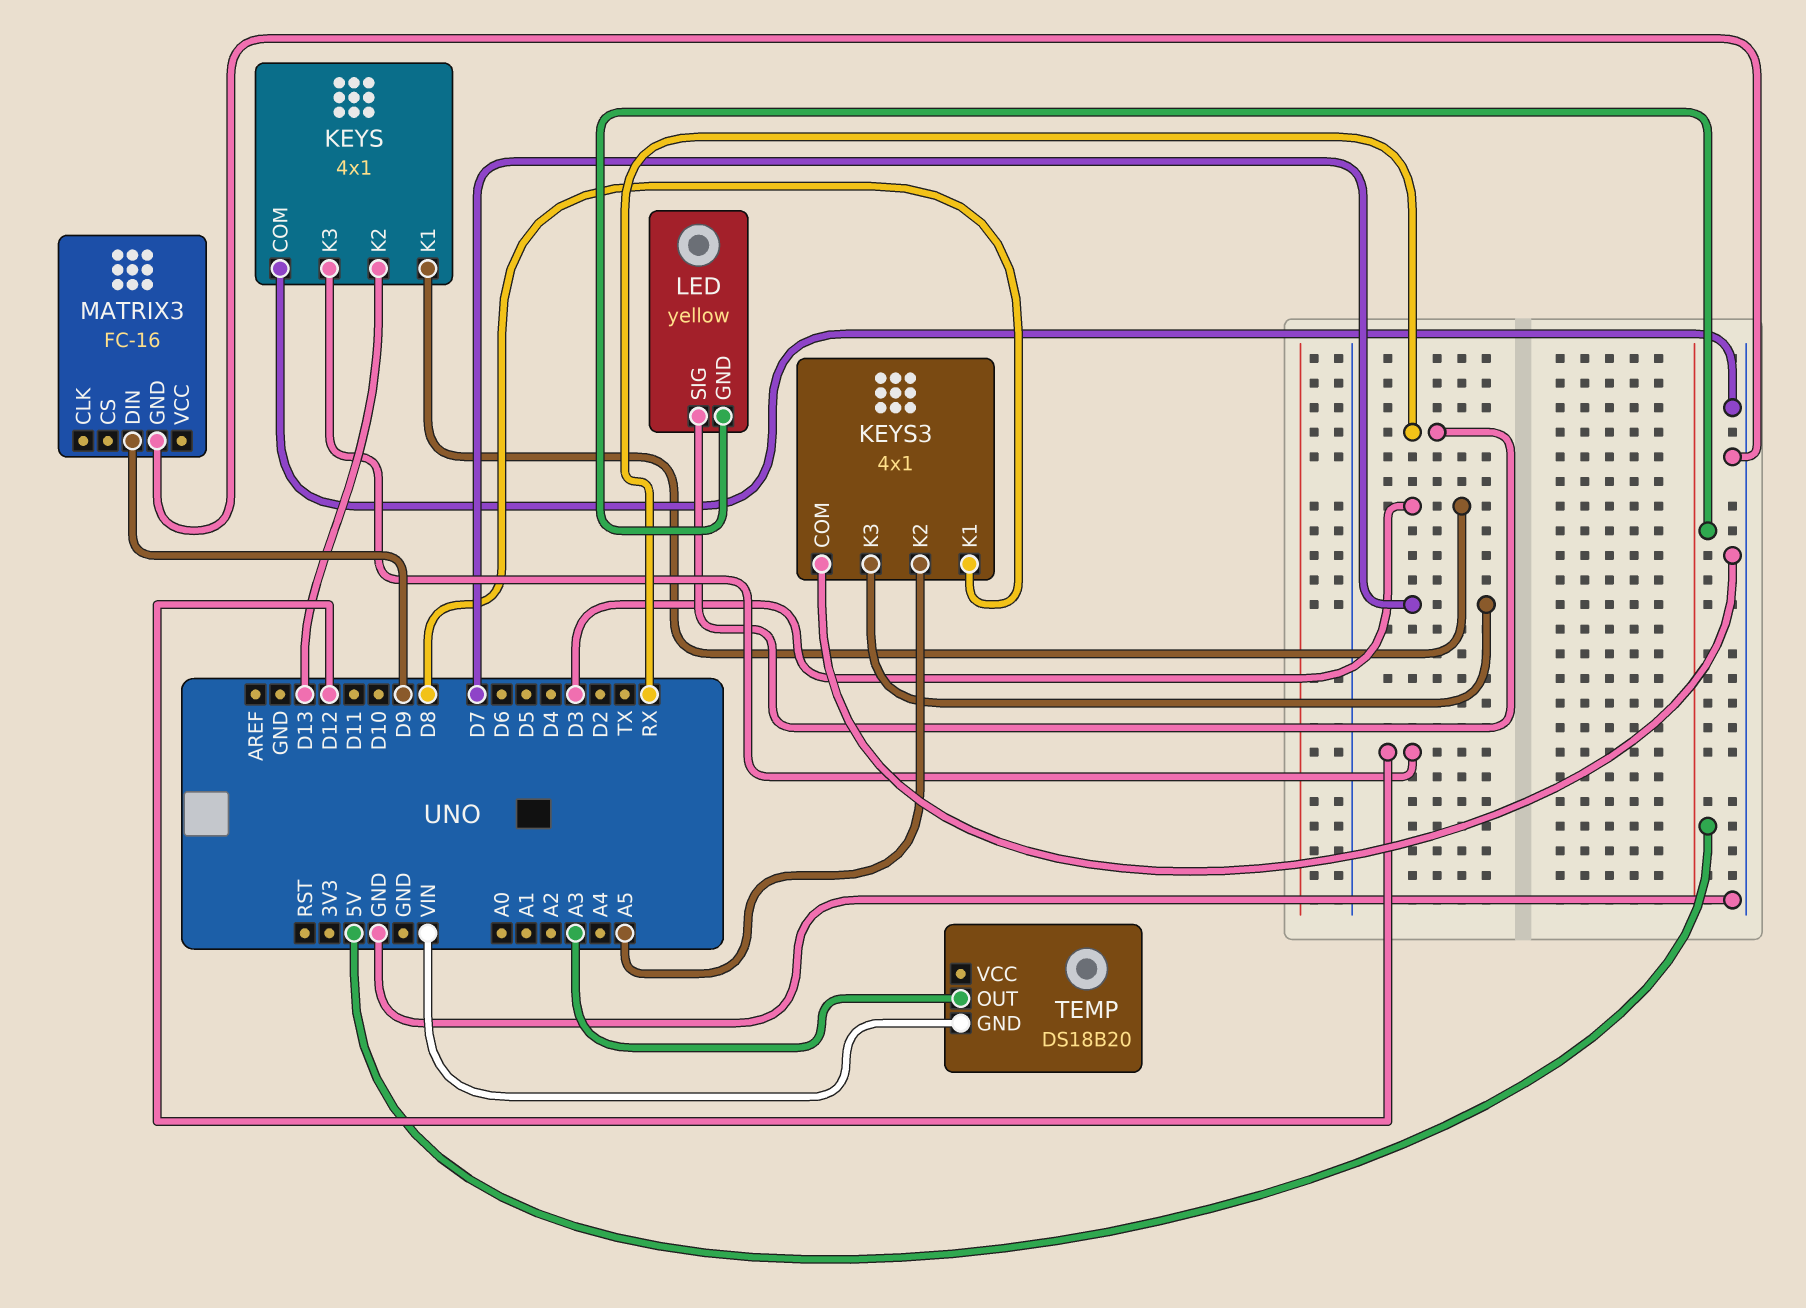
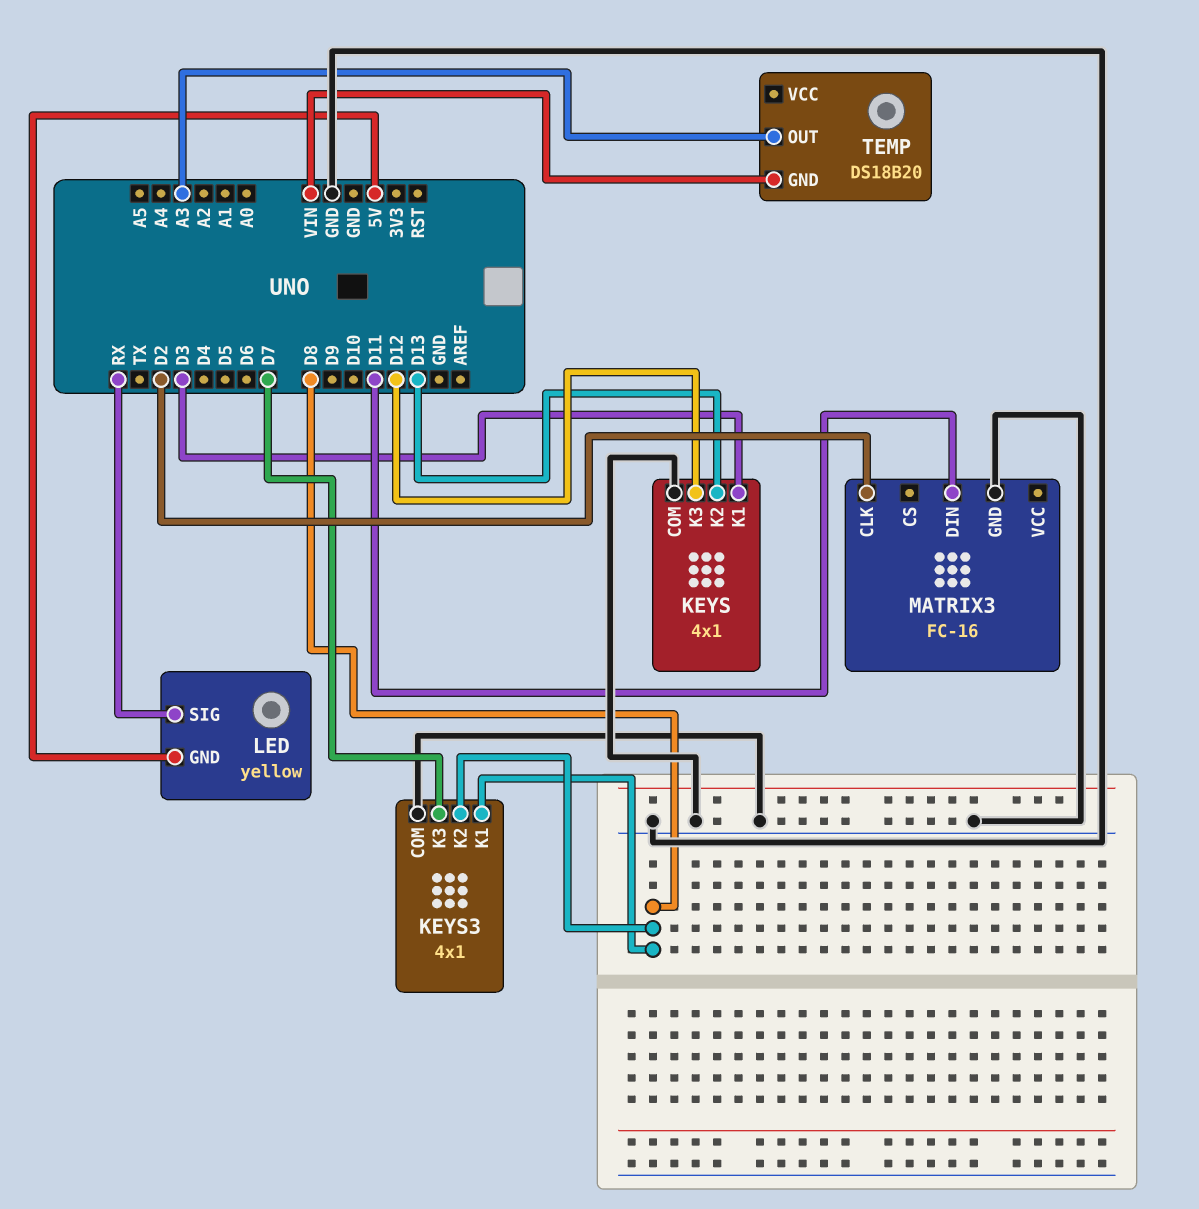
KEYS3 pin K2: A5 -> D8
MATRIX3 pin CLK: none -> D2
MATRIX3 pin DIN: D9 -> D11

